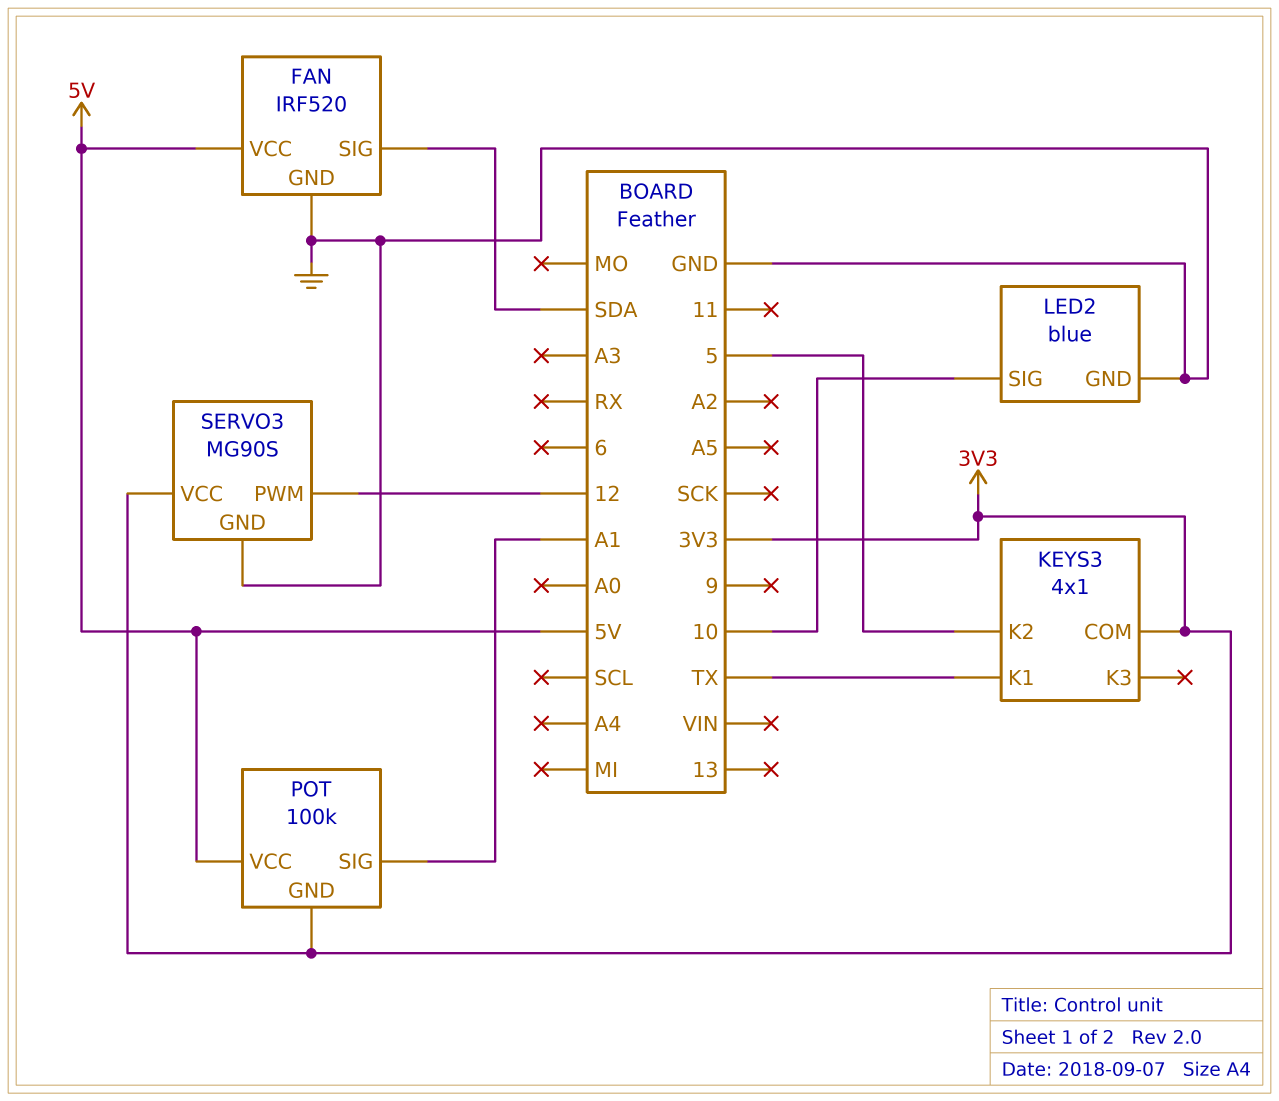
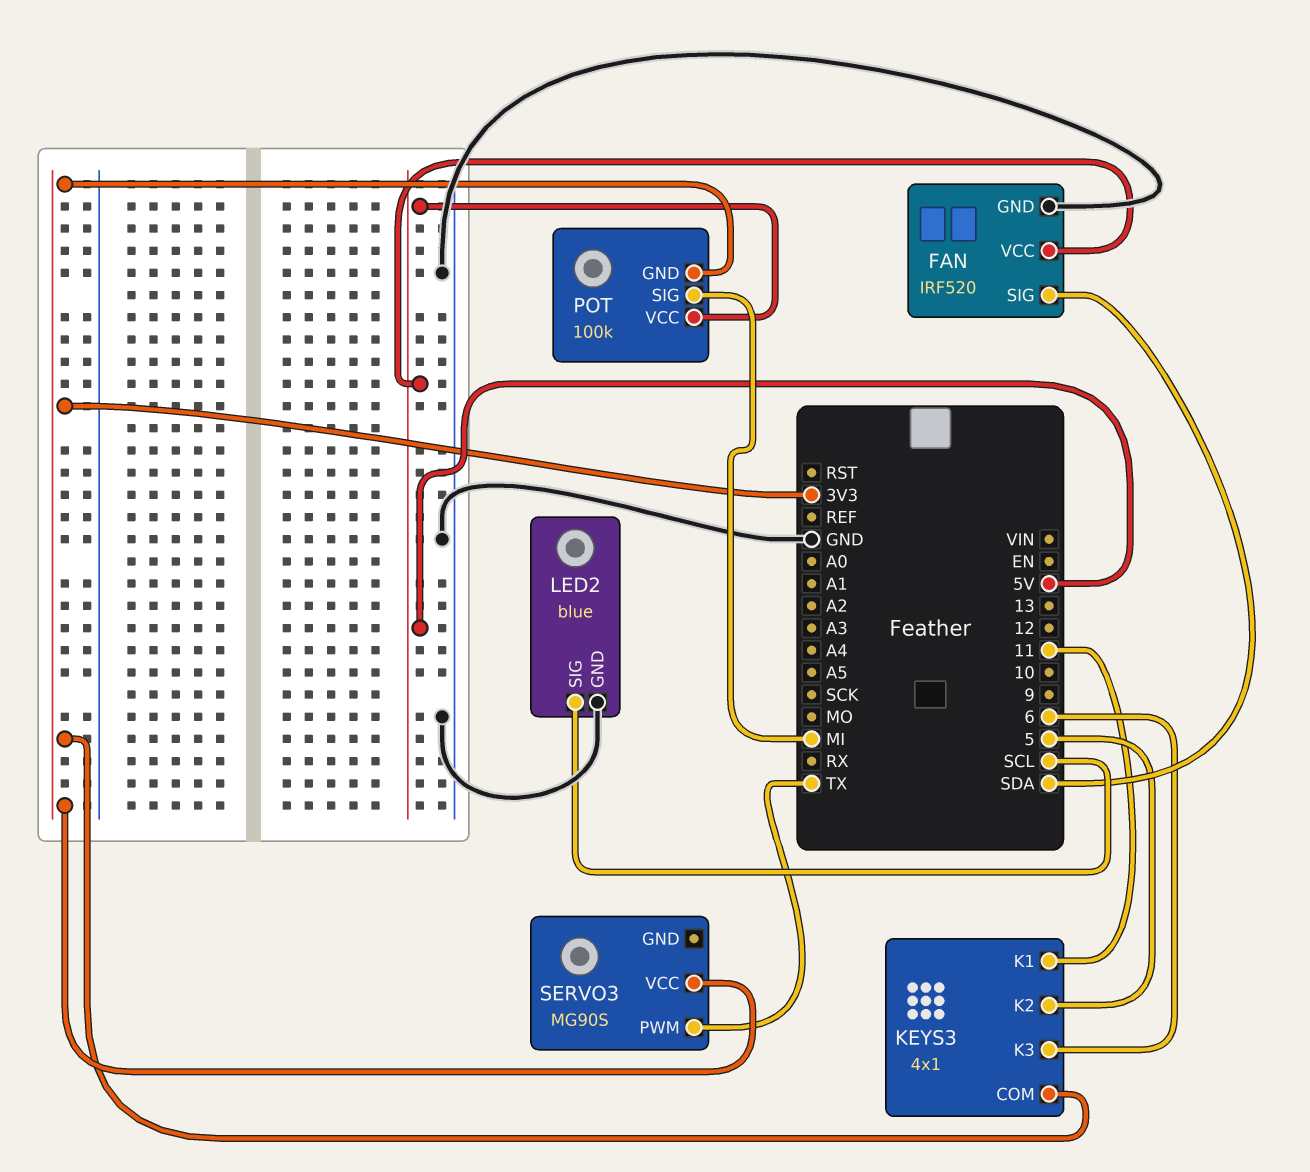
KEYS3 pin K1: TX -> 11
KEYS3 pin K3: none -> 6
LED2 pin SIG: 10 -> SCL
POT pin SIG: A1 -> MI
SERVO3 pin GND: GND -> none
SERVO3 pin PWM: 12 -> TX

